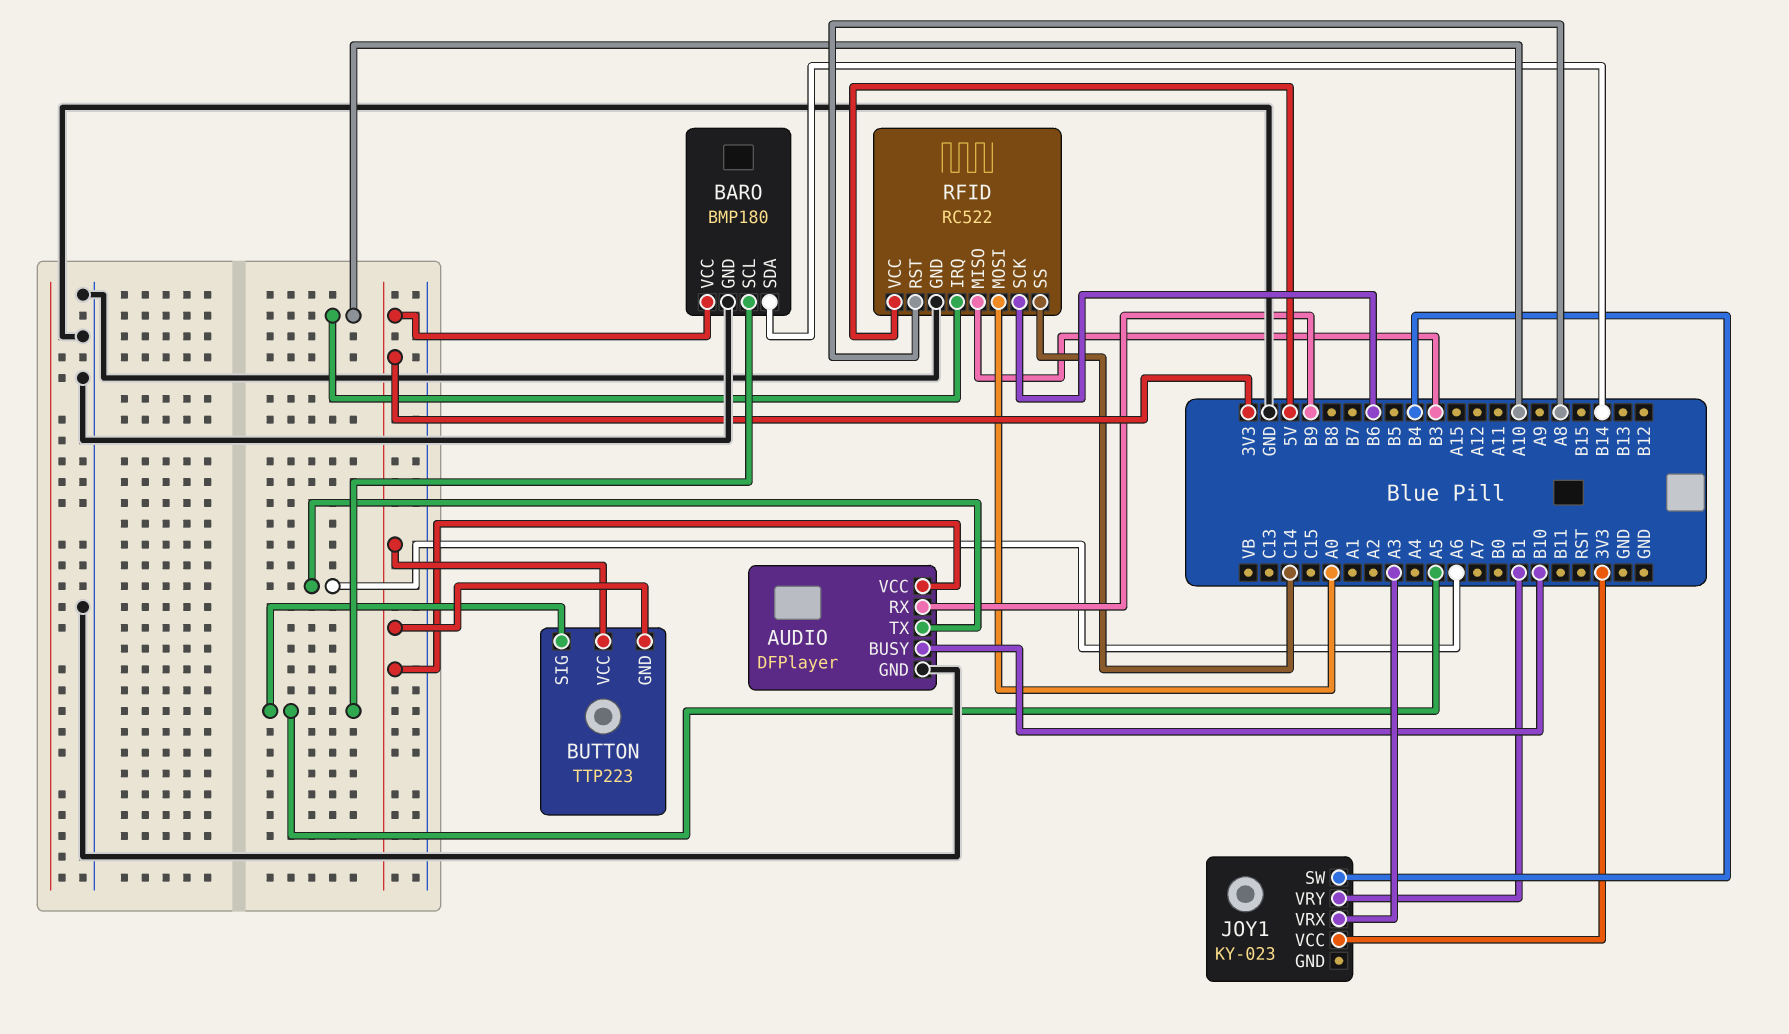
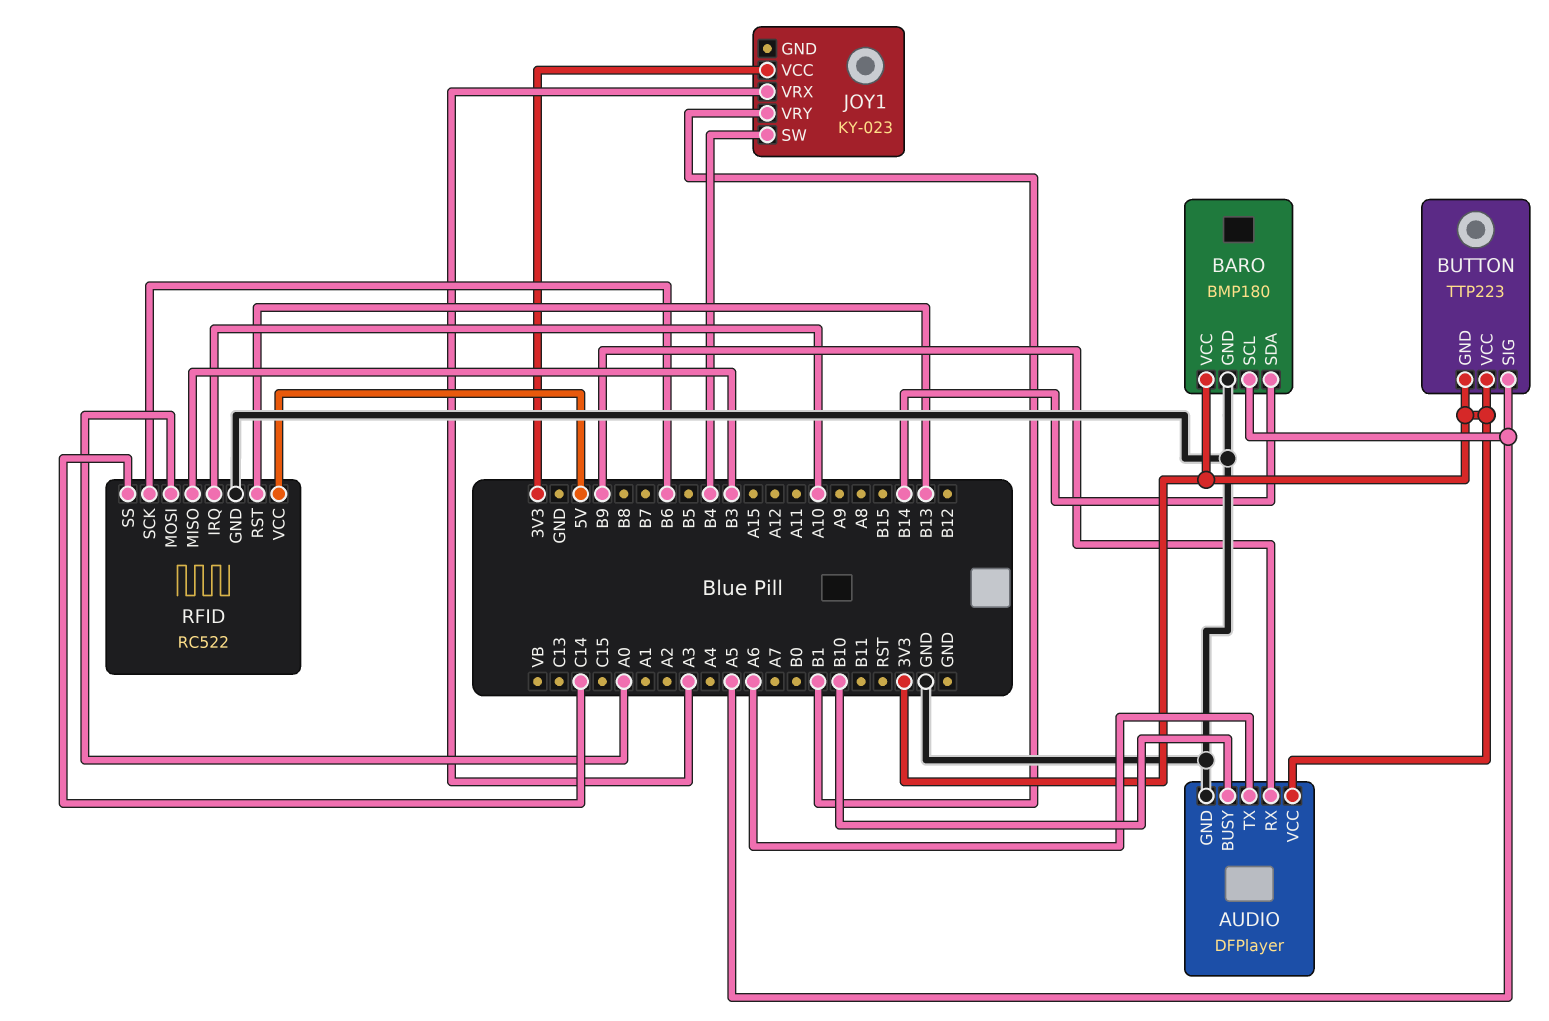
RFID pin RST: A8 -> B13

